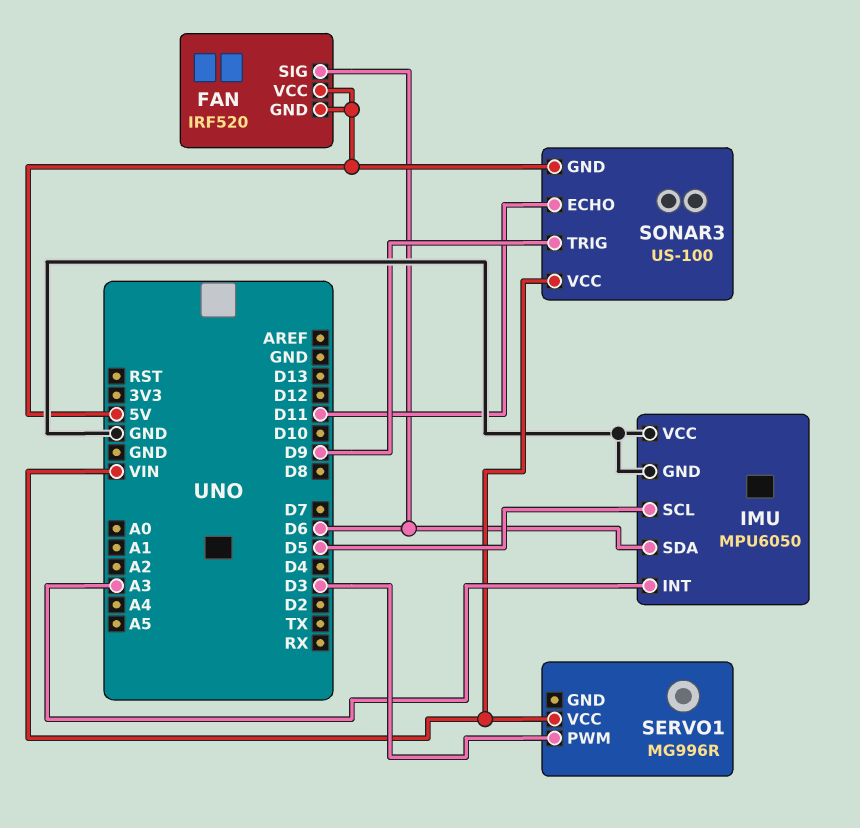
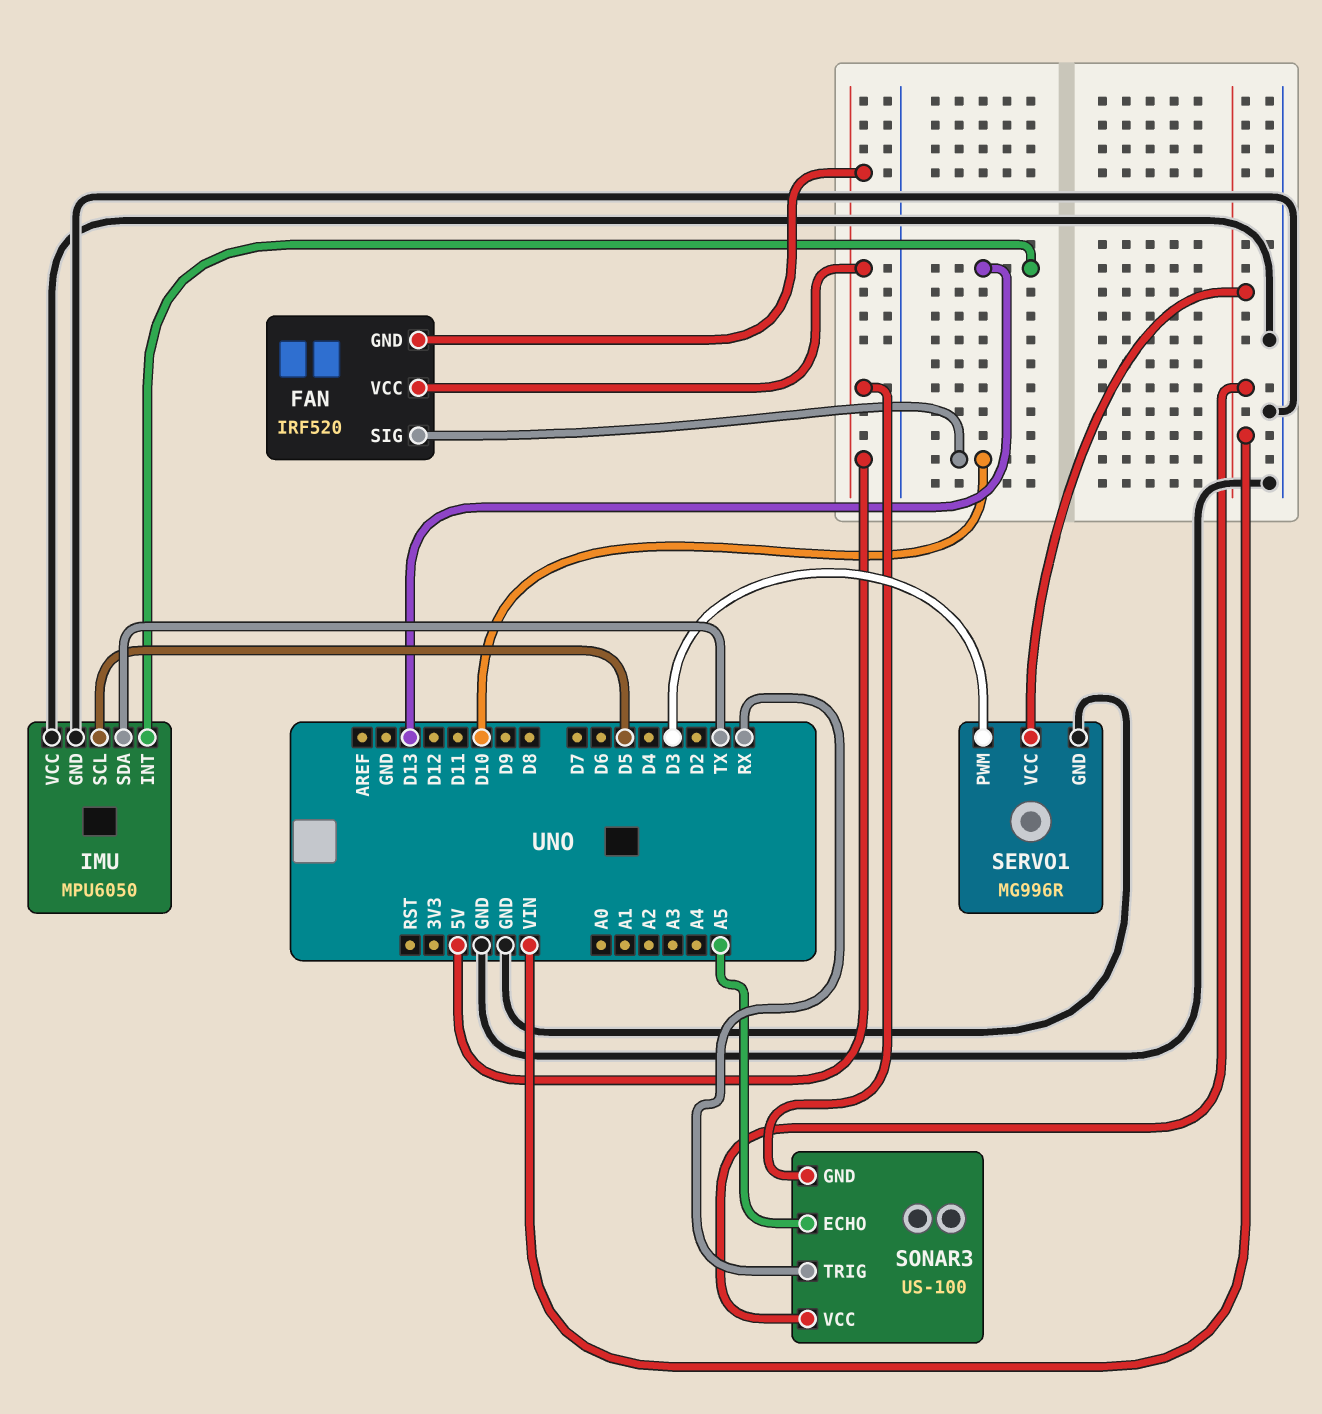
FAN pin SIG: D6 -> D10
IMU pin INT: A3 -> D13
IMU pin SDA: D6 -> TX
SERVO1 pin GND: none -> GND
SONAR3 pin ECHO: D11 -> A5
SONAR3 pin TRIG: D9 -> RX

